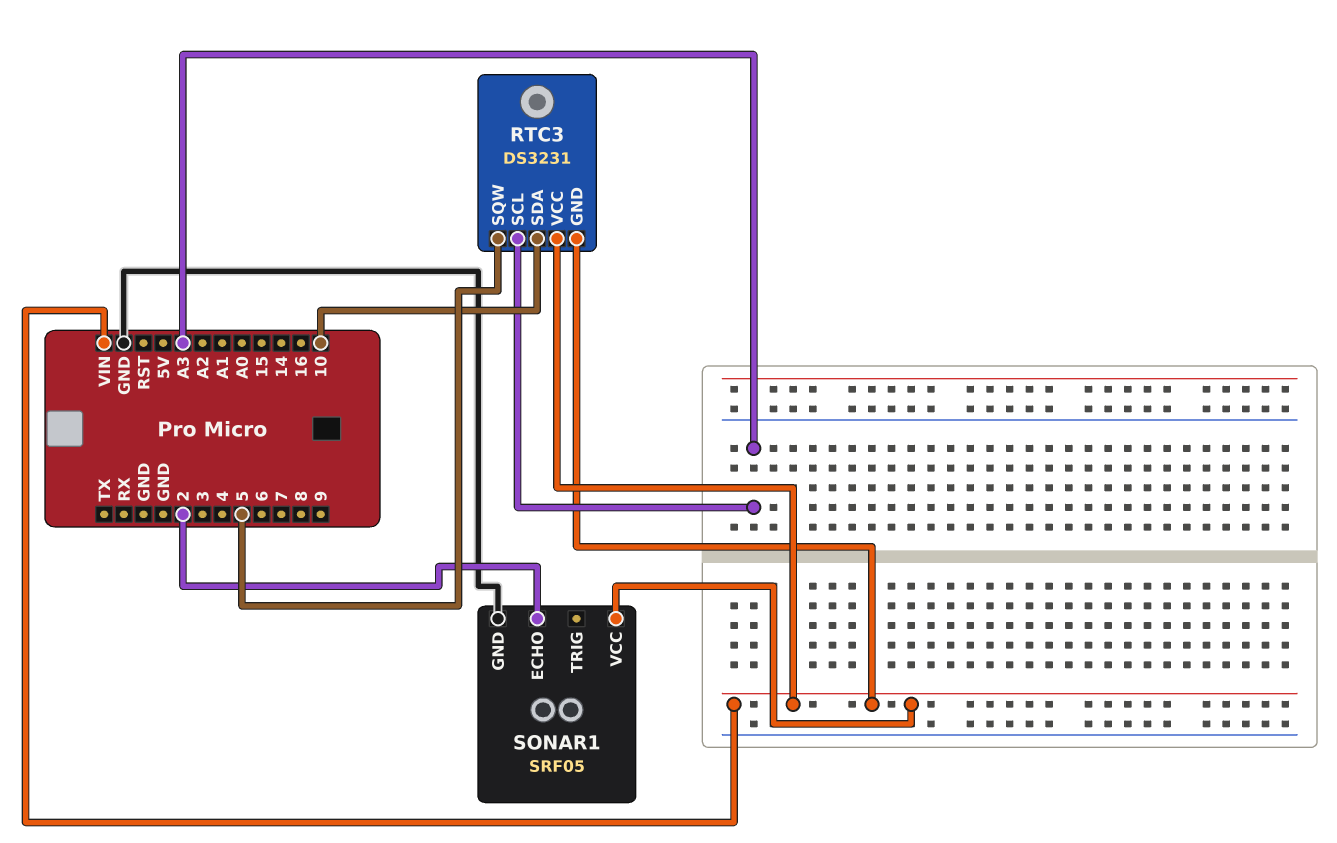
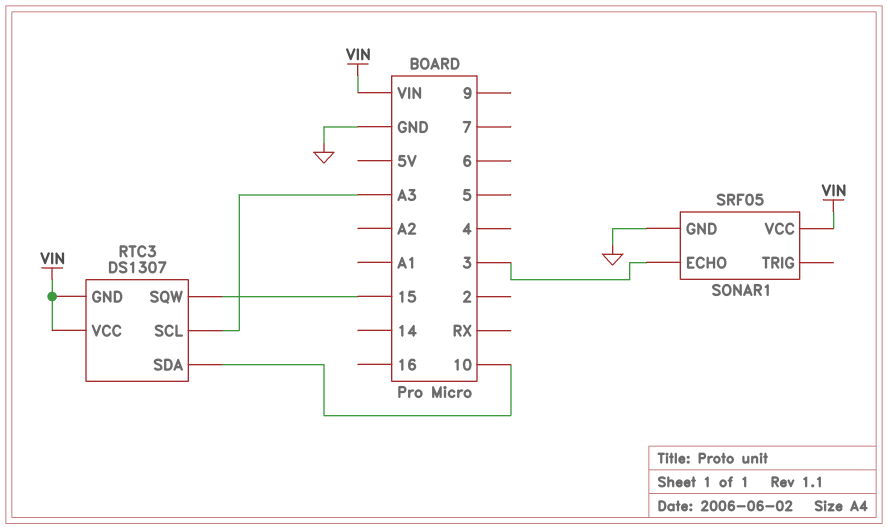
RTC3: DS3231 -> DS1307
RTC3 pin SQW: 5 -> 15
SONAR1 pin ECHO: 2 -> 3

